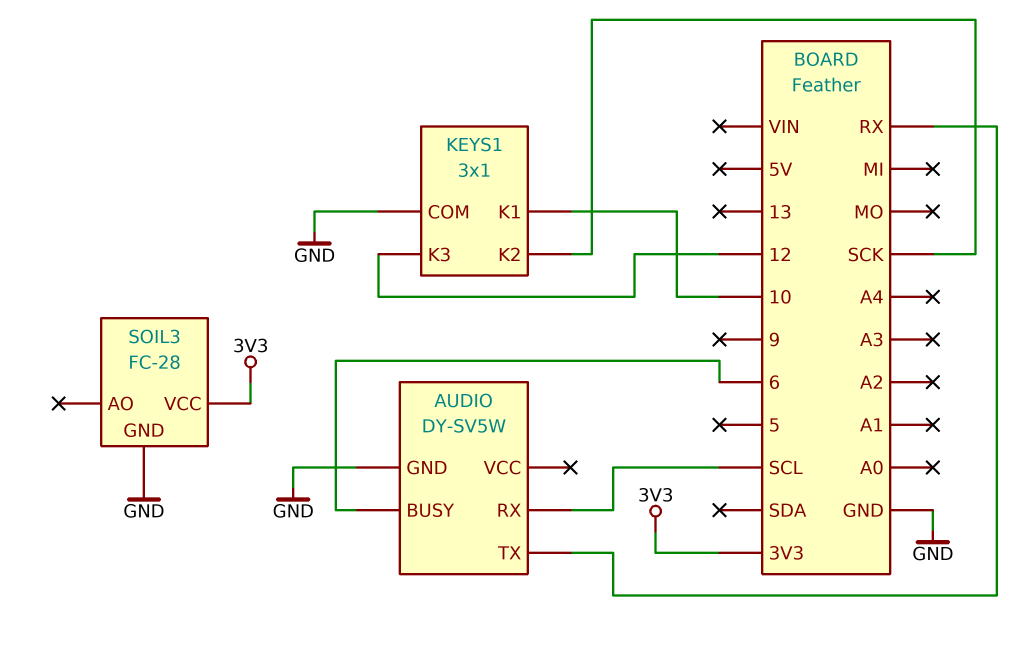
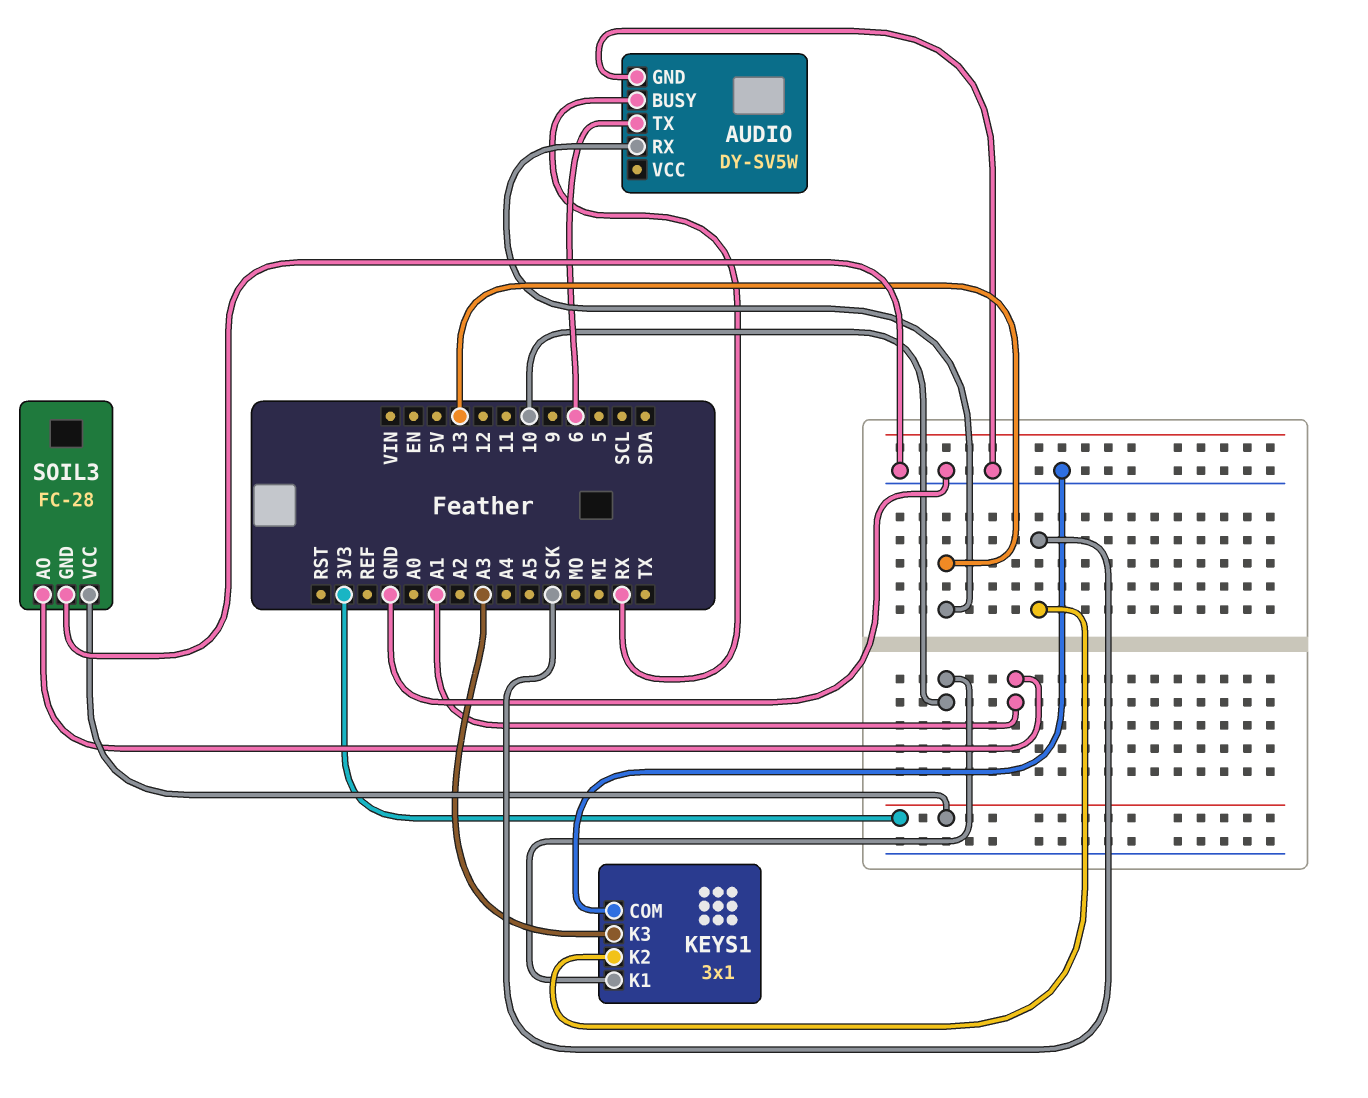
AUDIO pin BUSY: 6 -> RX
AUDIO pin RX: SCL -> 13
AUDIO pin TX: RX -> 6
KEYS1 pin K3: 12 -> A3
SOIL3 pin AO: none -> A1

